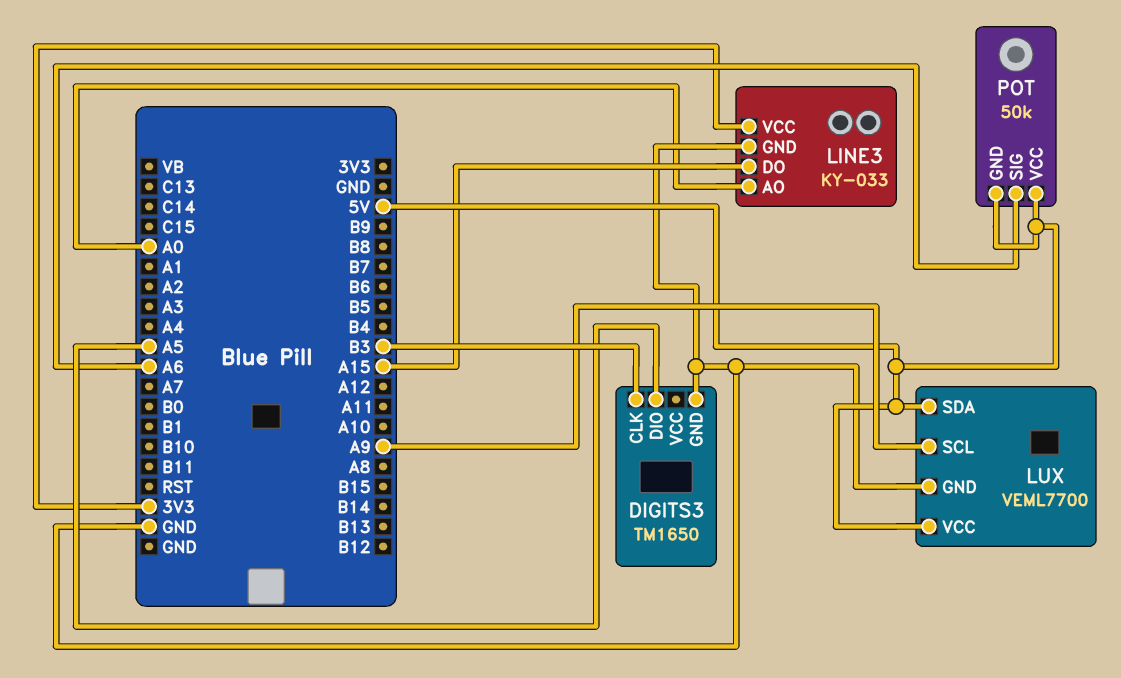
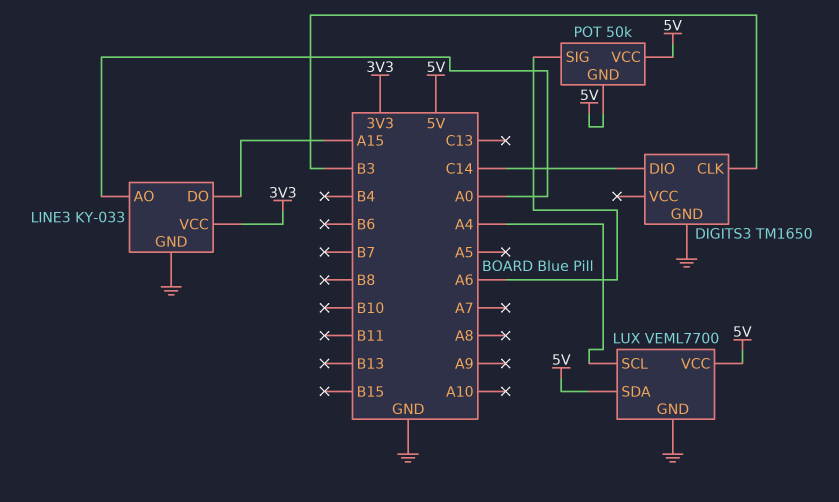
DIGITS3 pin DIO: A5 -> C14
LUX pin SCL: A9 -> A4

